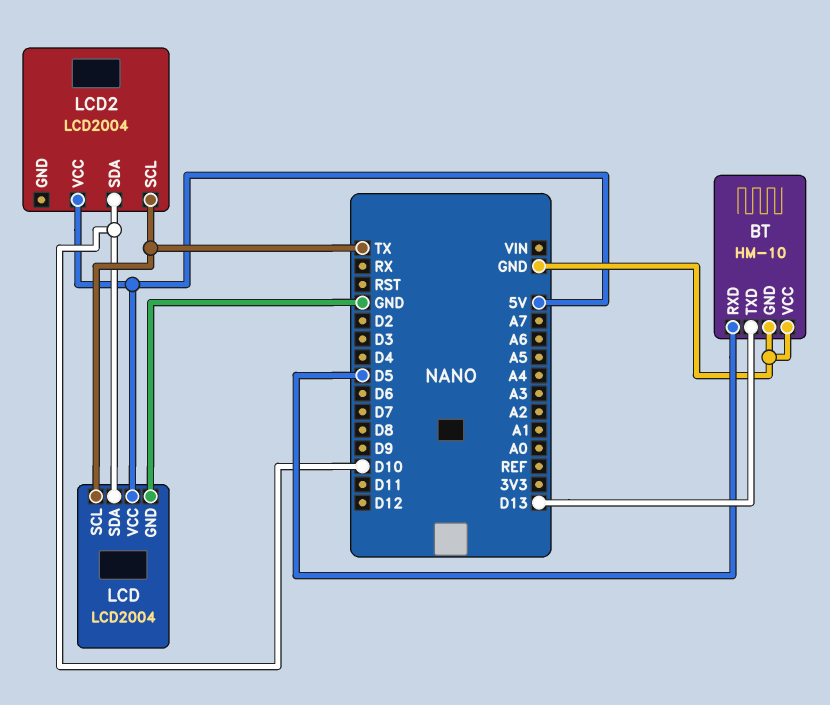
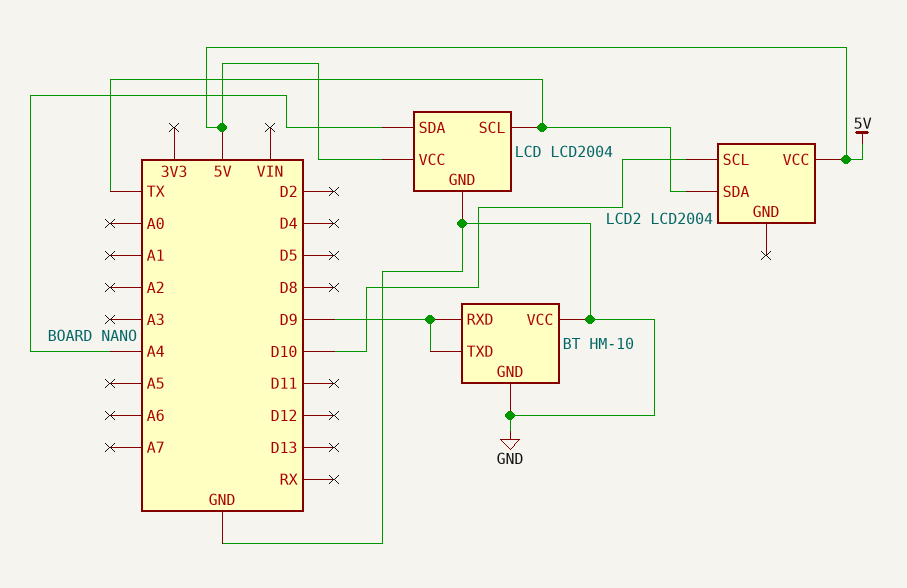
BT pin RXD: D5 -> D9
BT pin TXD: D13 -> D9
LCD pin SDA: D10 -> A4
LCD2 pin SCL: TX -> D10
LCD2 pin SDA: D10 -> TX

